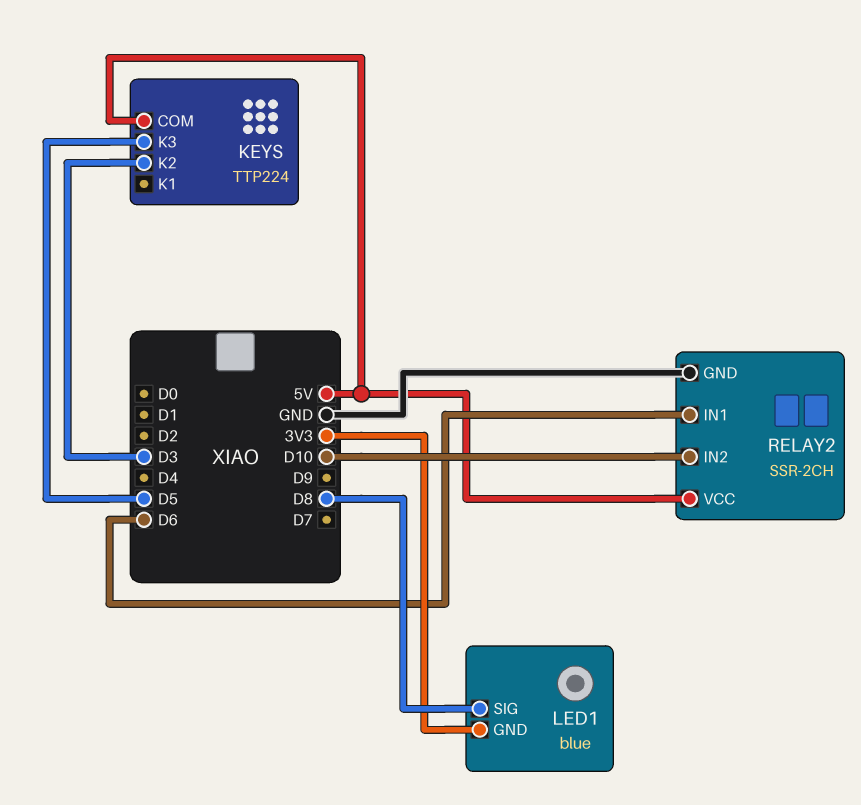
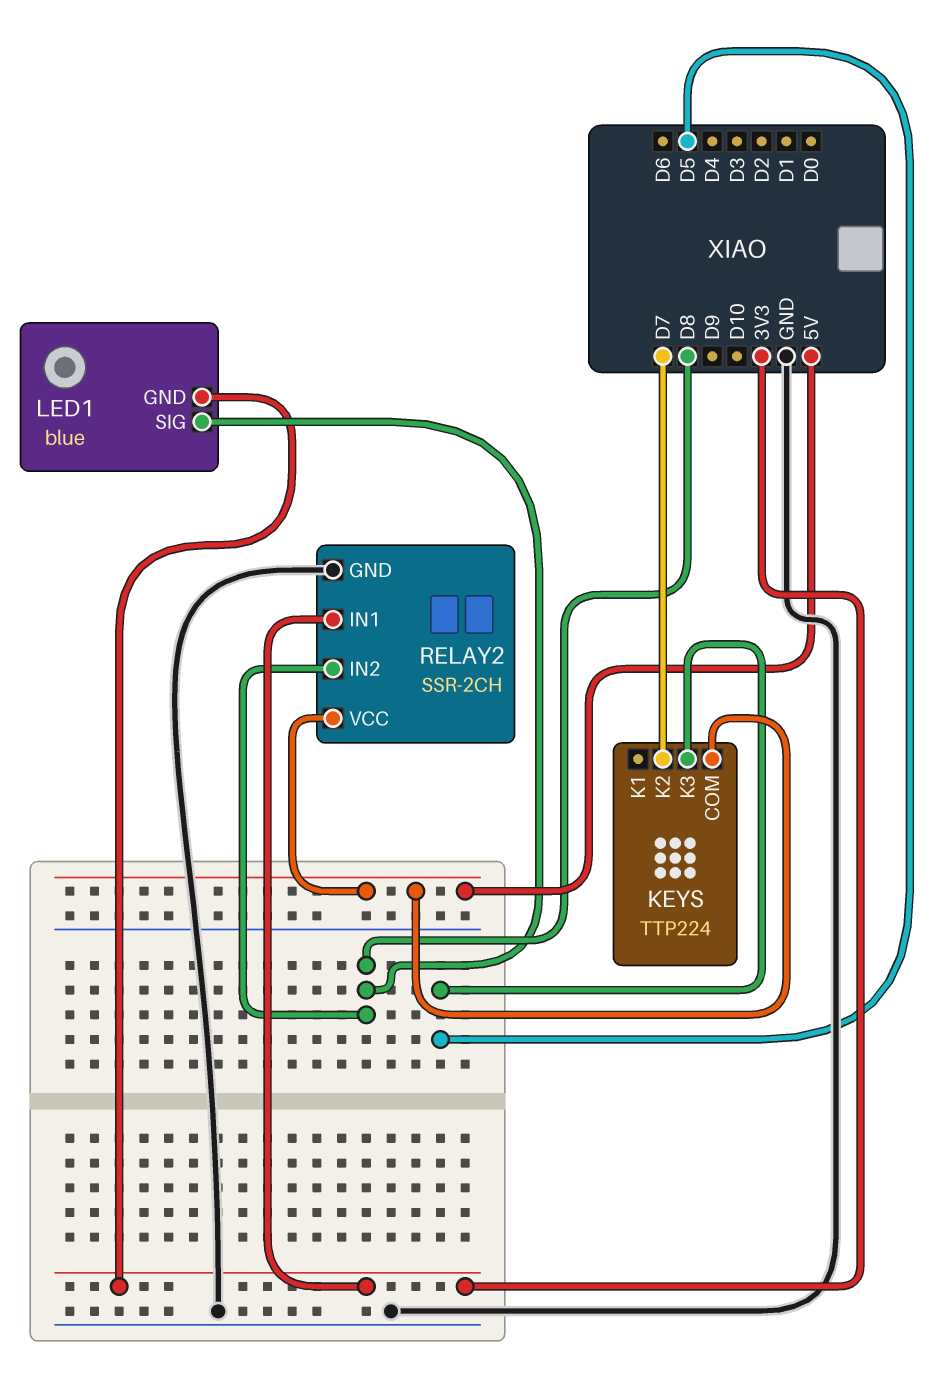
KEYS pin K2: D3 -> D7
RELAY2 pin IN1: D6 -> 3V3
RELAY2 pin IN2: D10 -> D8

